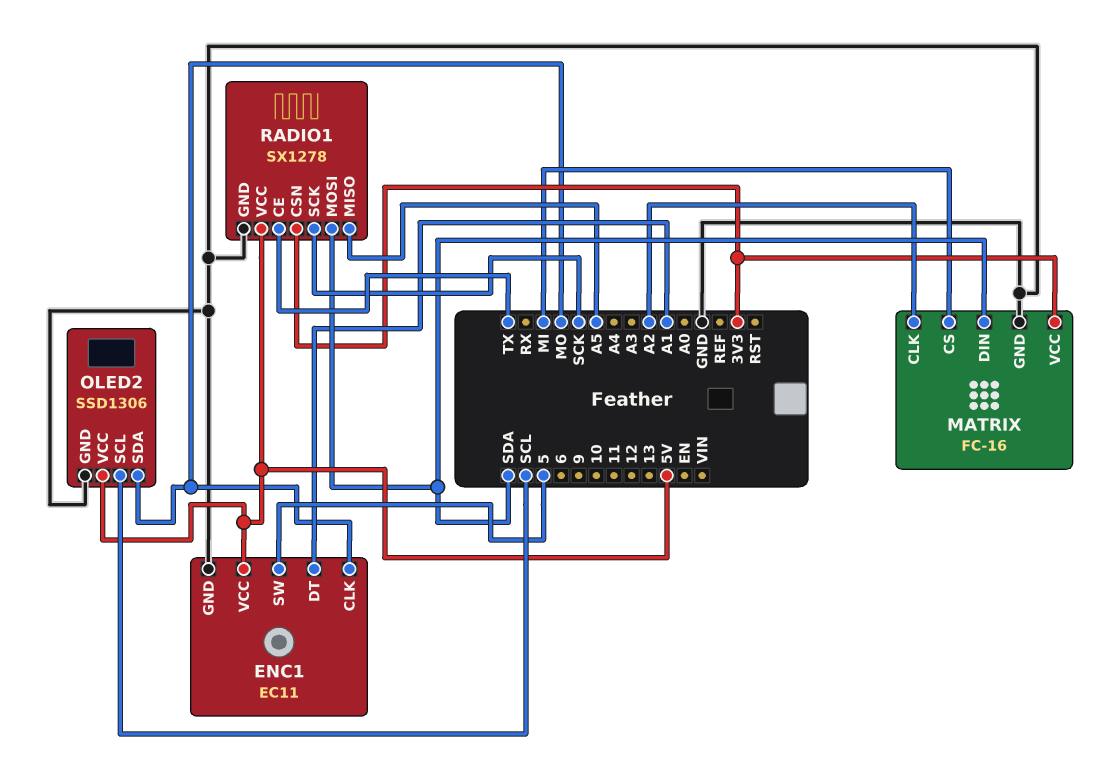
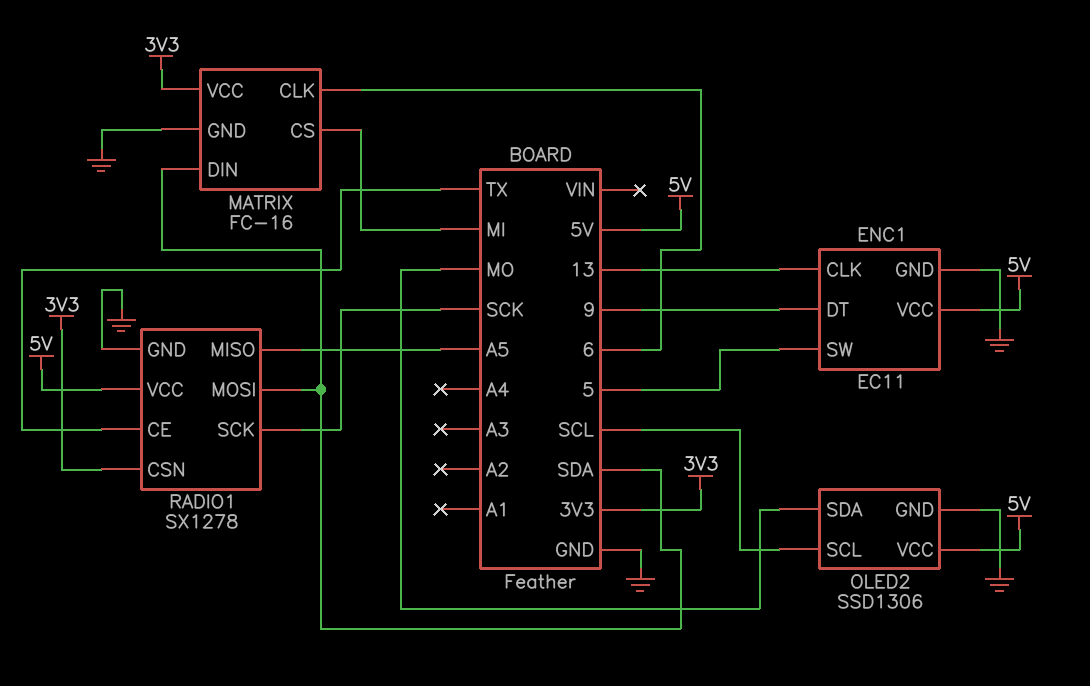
ENC1 pin CLK: MO -> 13
ENC1 pin DT: A1 -> 9
MATRIX pin CLK: A2 -> 6

